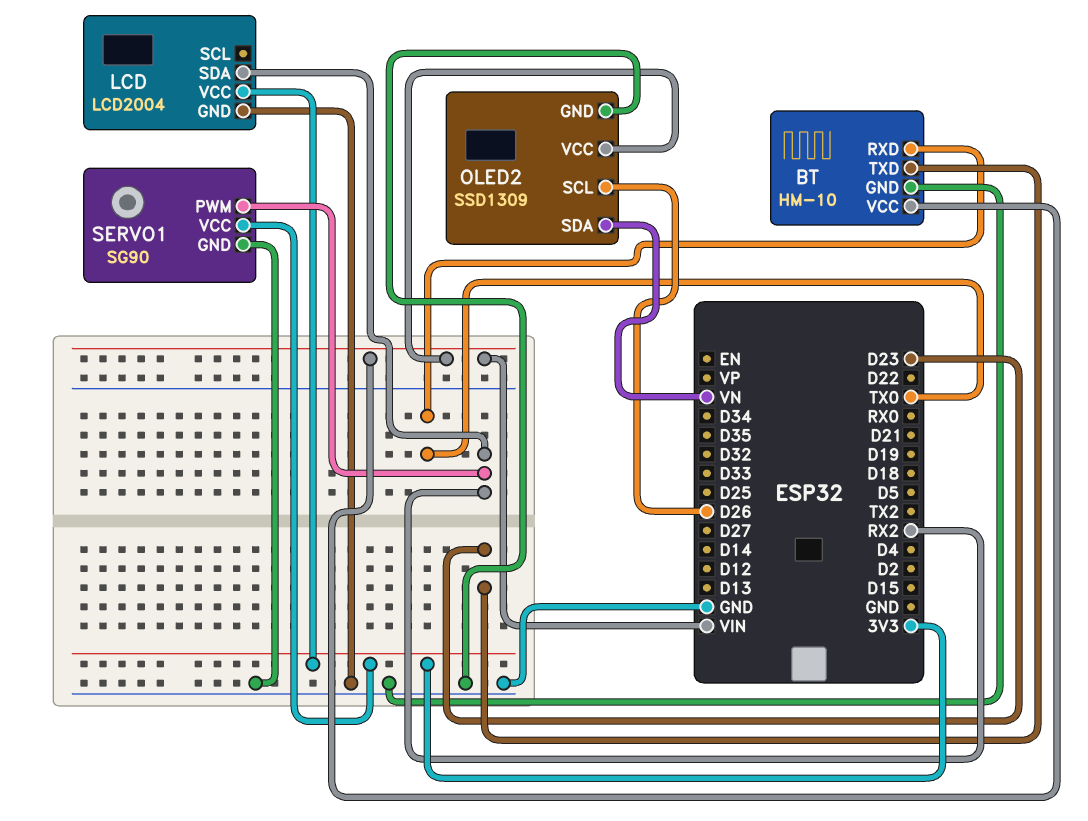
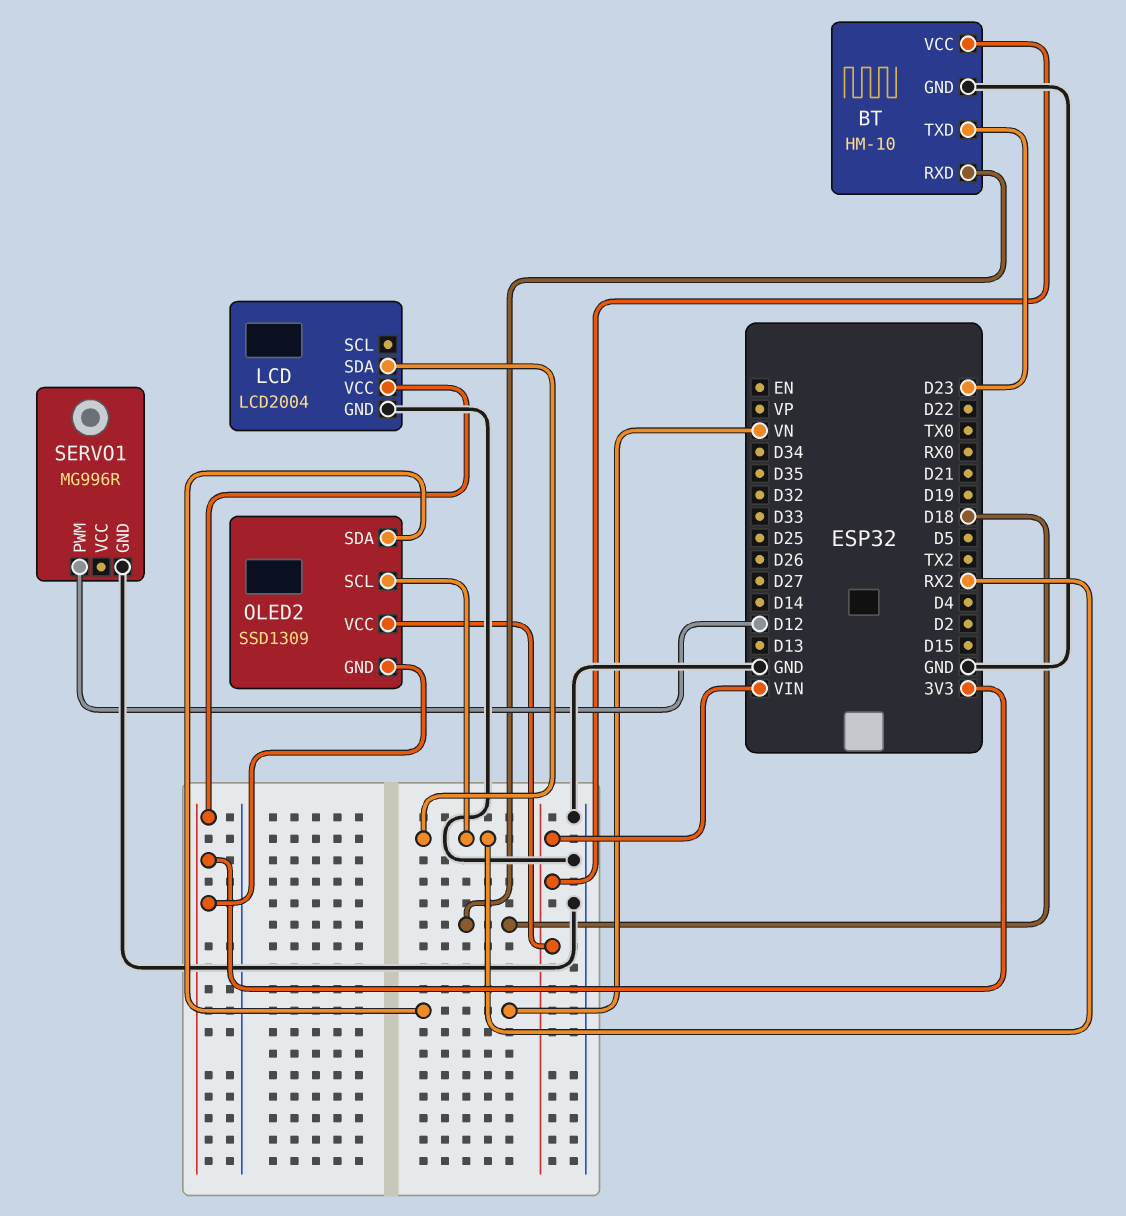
BT pin RXD: TX0 -> D18
OLED2 pin GND: GND -> 3V3
OLED2 pin SCL: D26 -> RX2
SERVO1: SG90 -> MG996R
SERVO1 pin PWM: RX2 -> D12
SERVO1 pin VCC: 3V3 -> none

